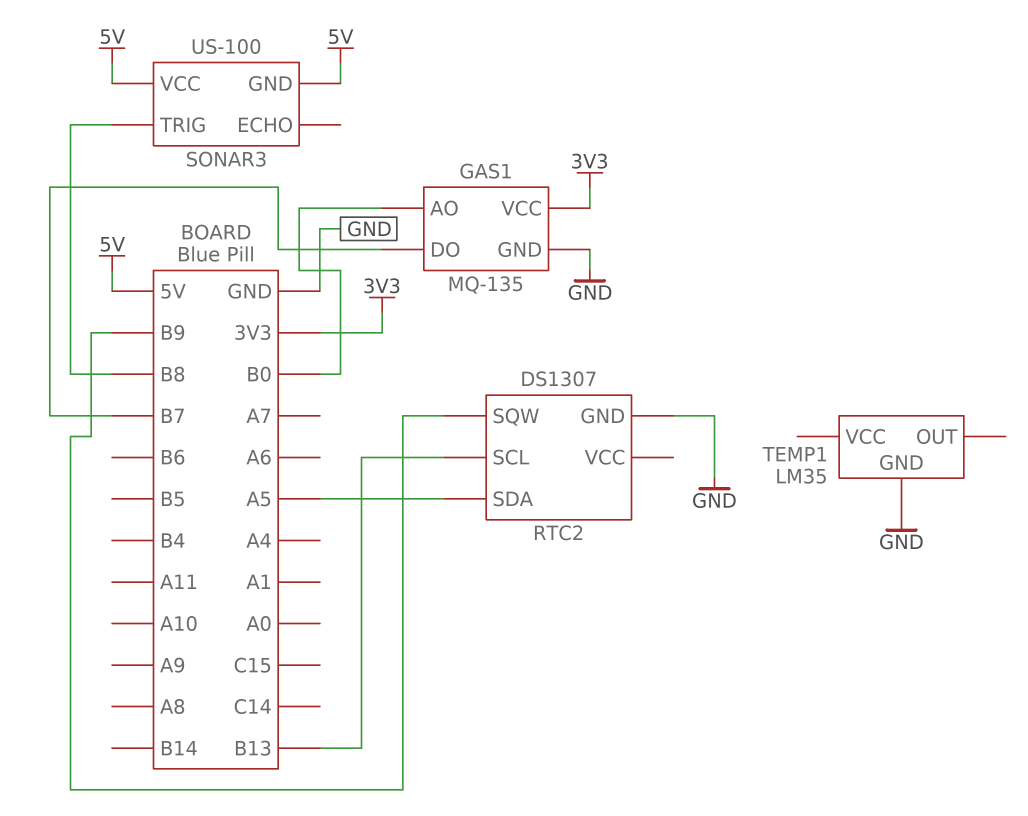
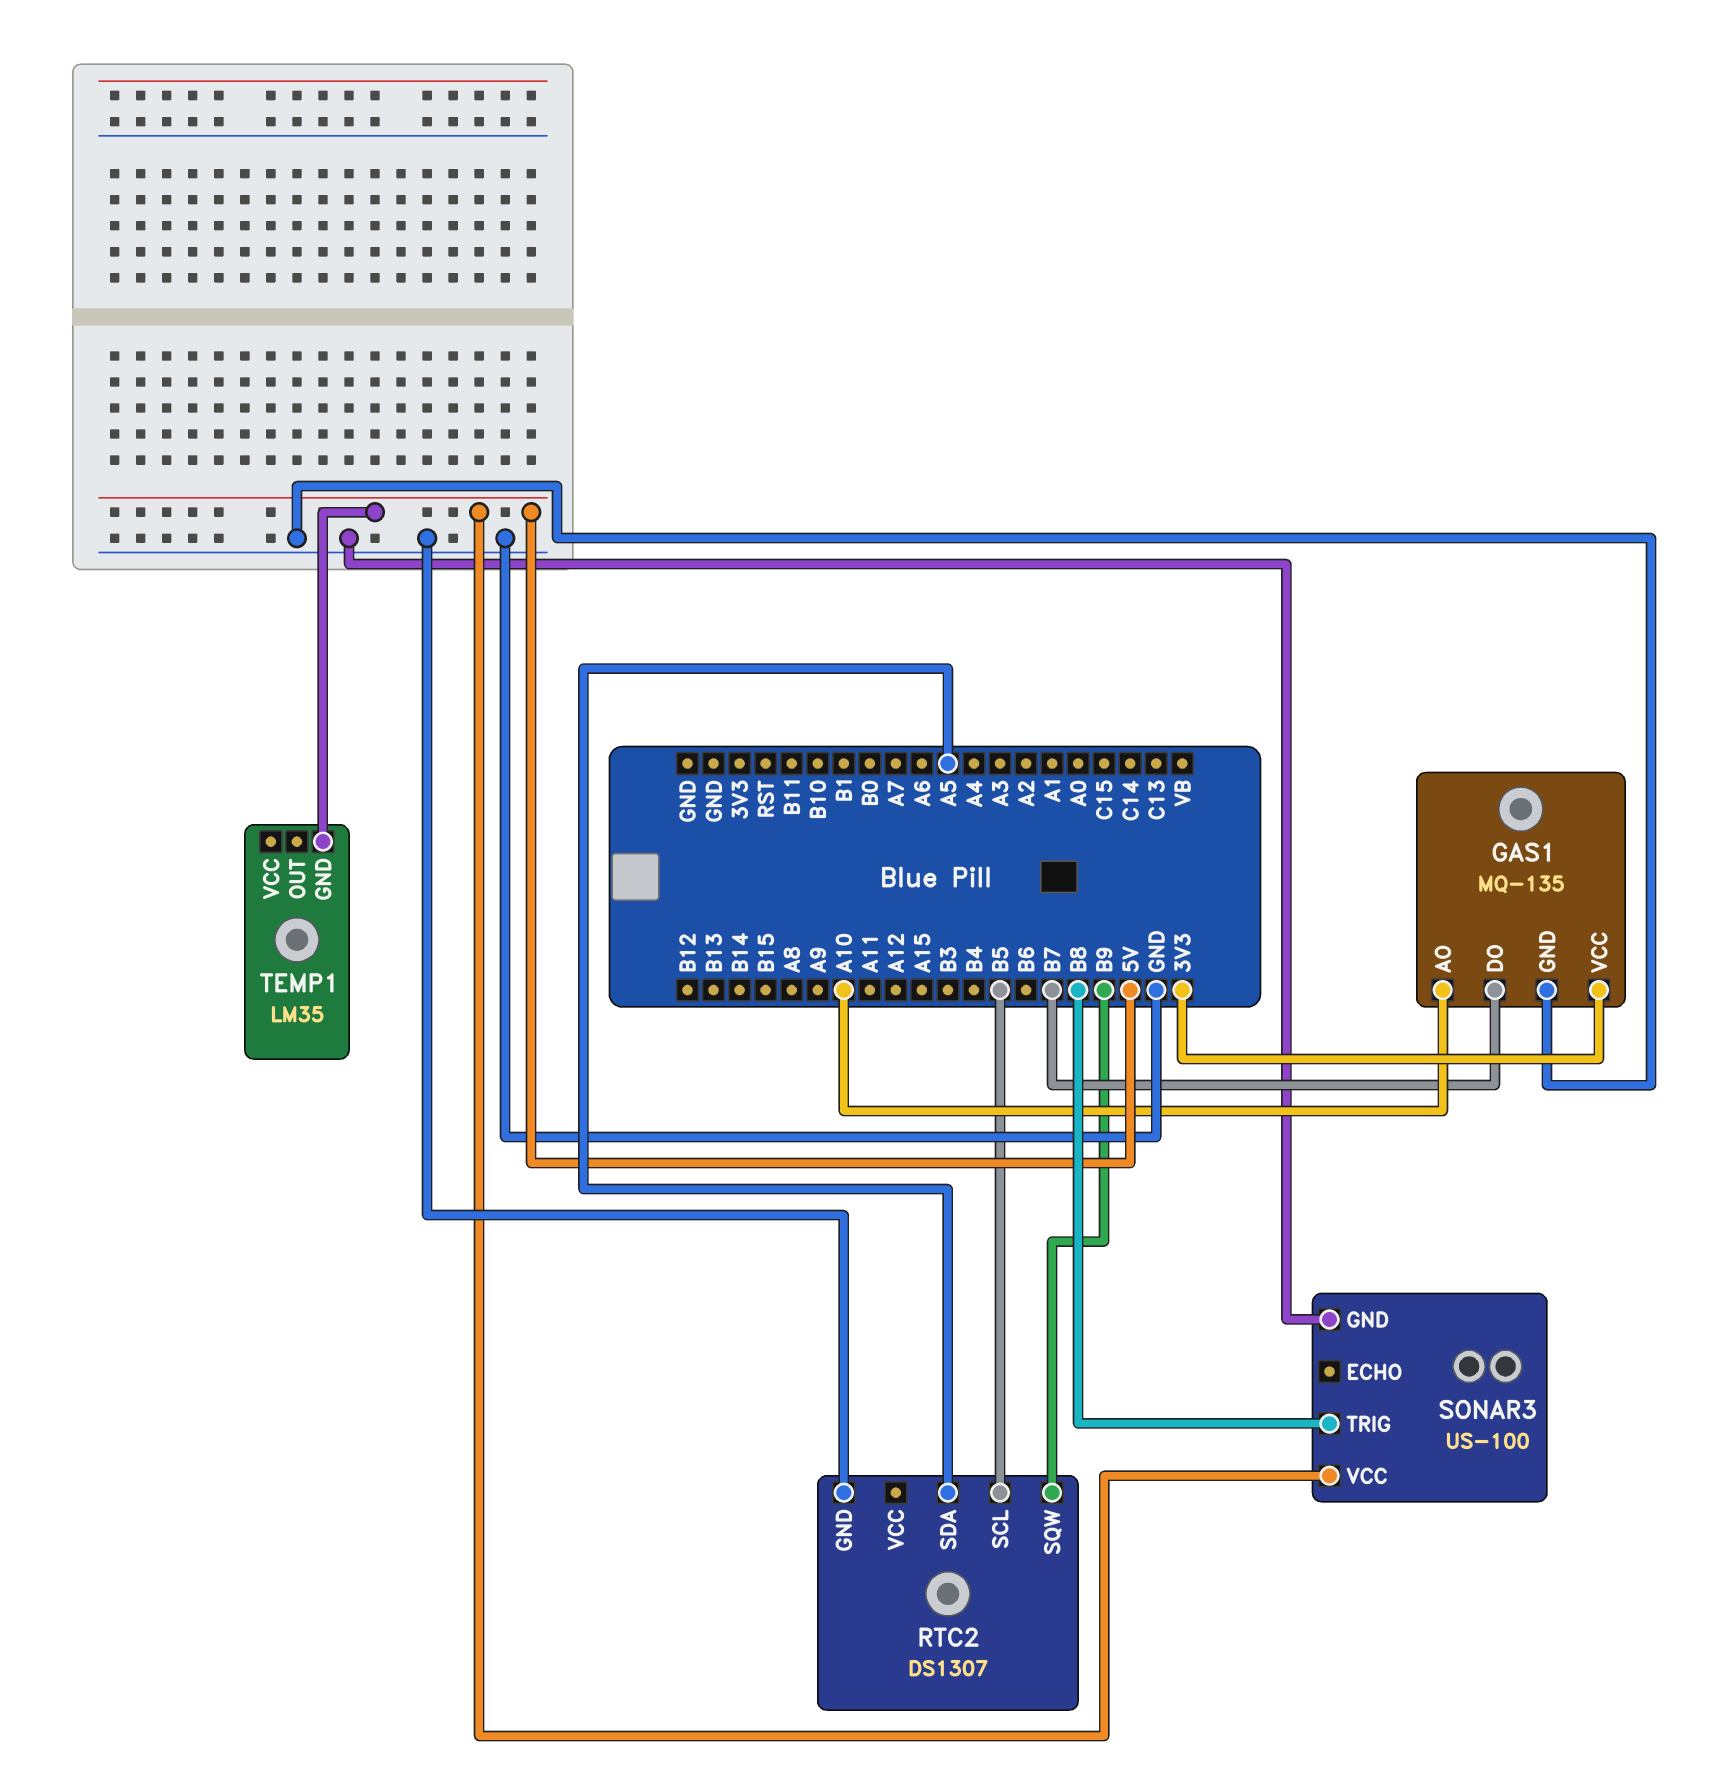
GAS1 pin AO: B0 -> A10
RTC2 pin SCL: B13 -> B5
SONAR3 pin GND: 5V -> GND
TEMP1 pin GND: GND -> 5V

